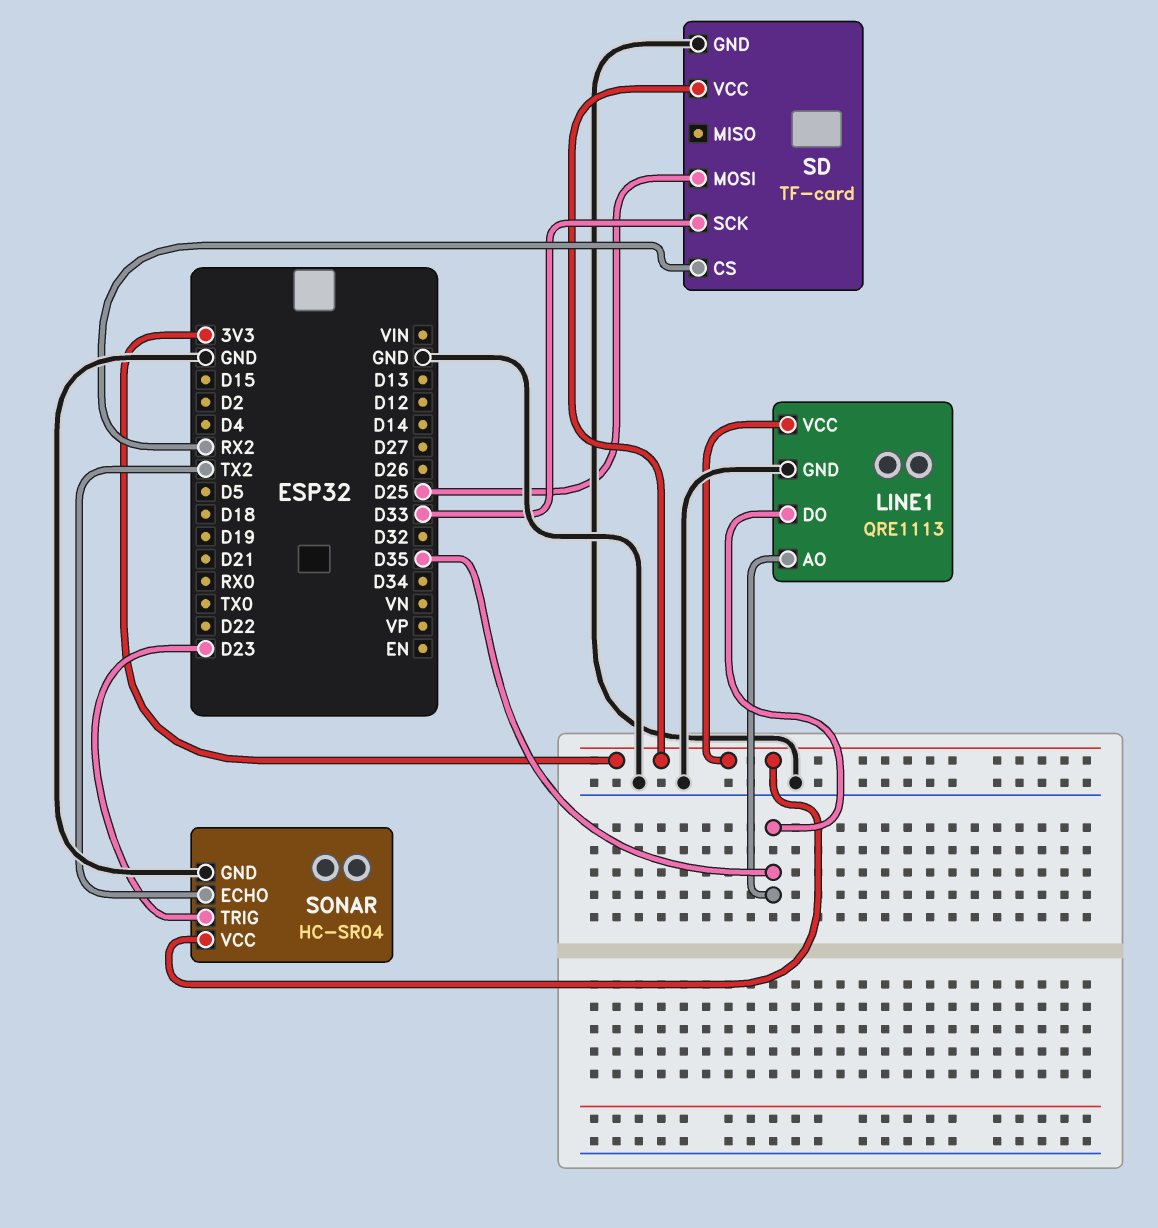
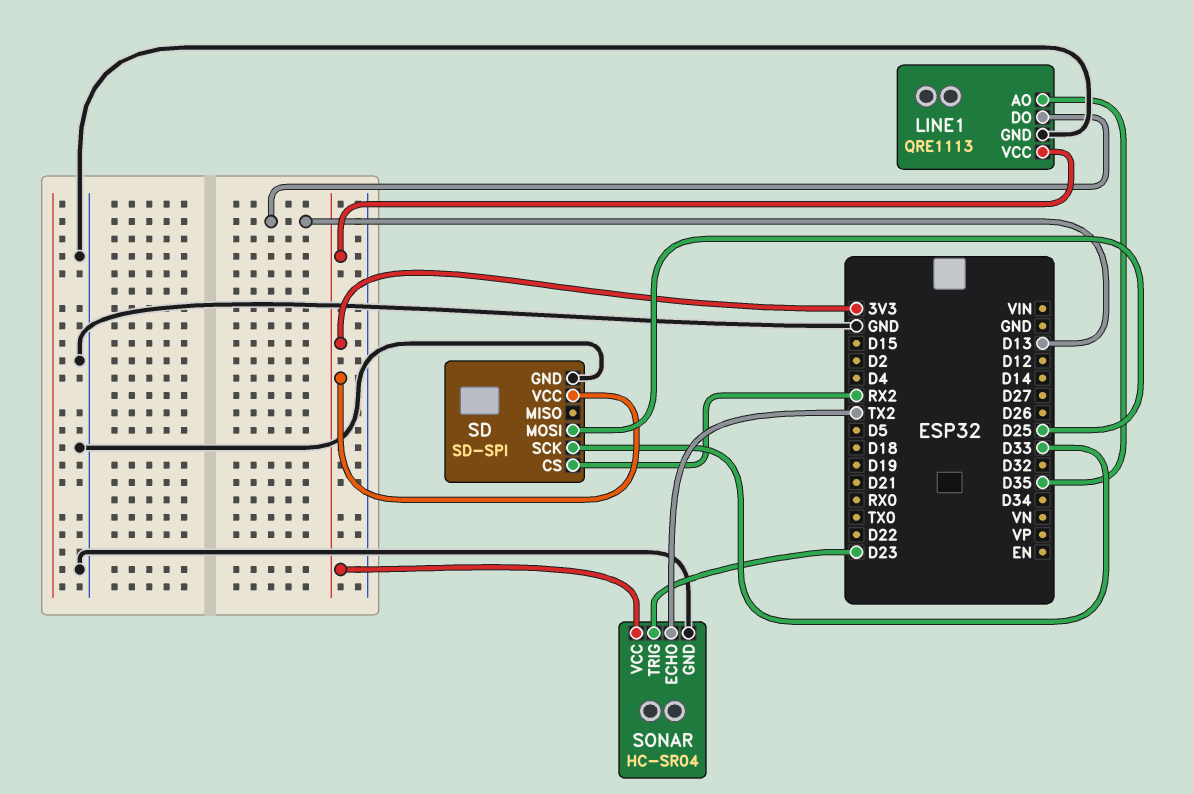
LINE1 pin DO: D35 -> D13
SD: TF-card -> SD-SPI

